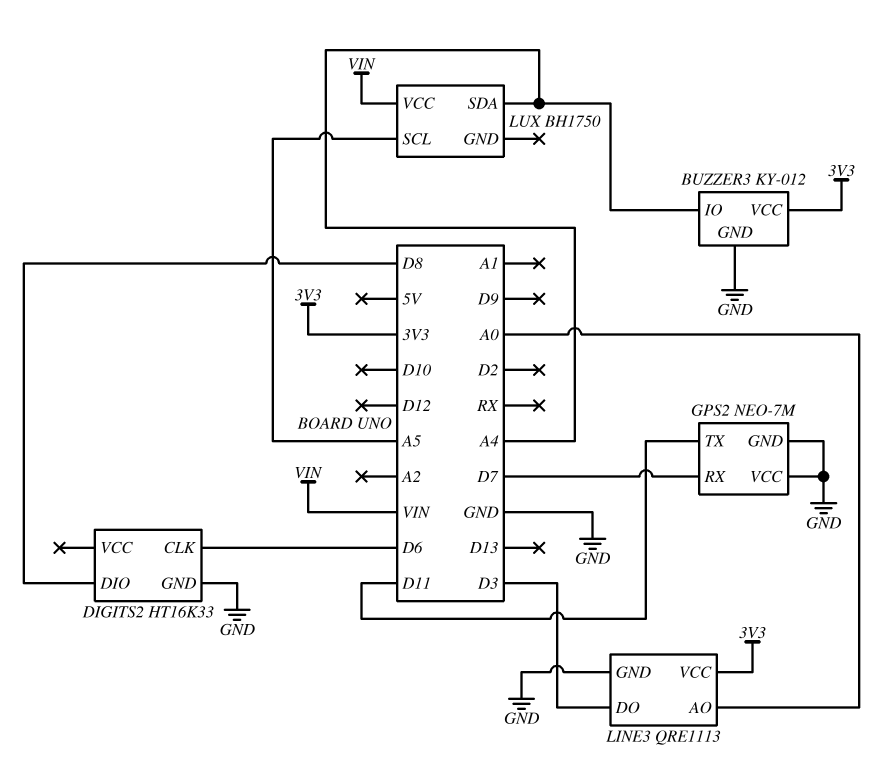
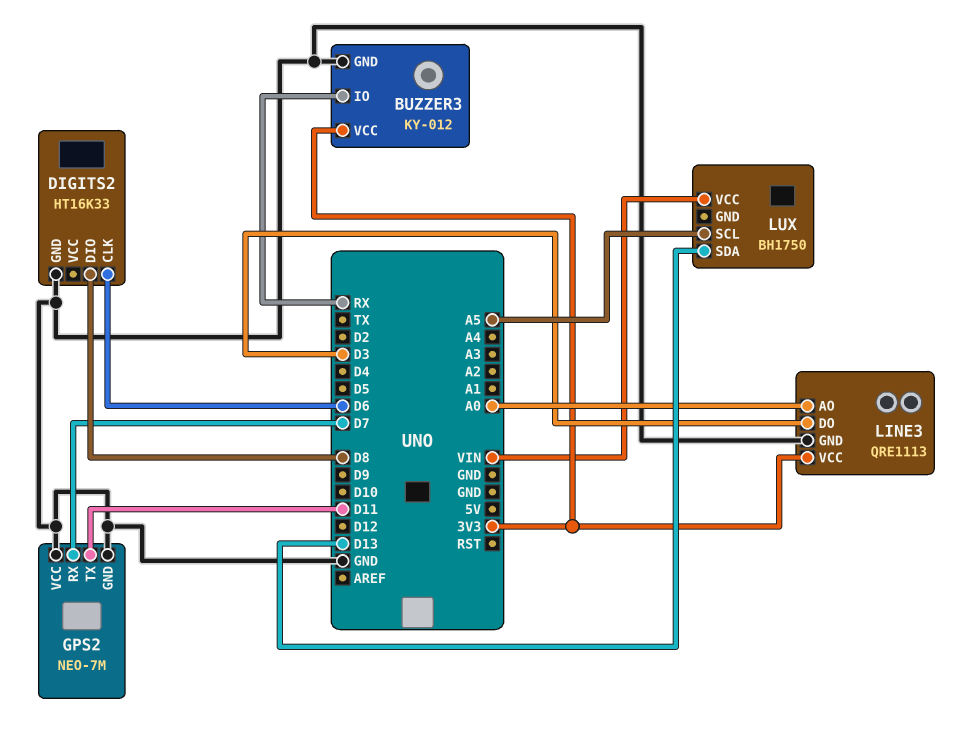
BUZZER3 pin IO: A4 -> RX
LUX pin SDA: A4 -> D13

